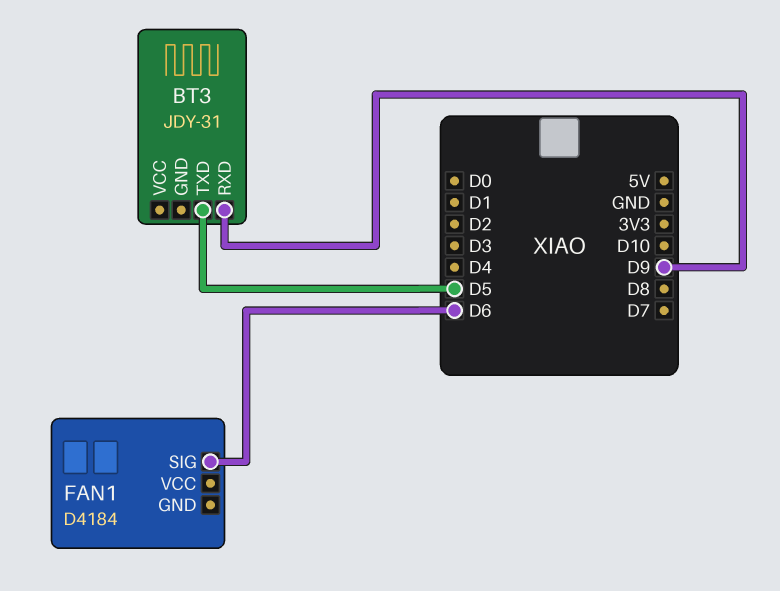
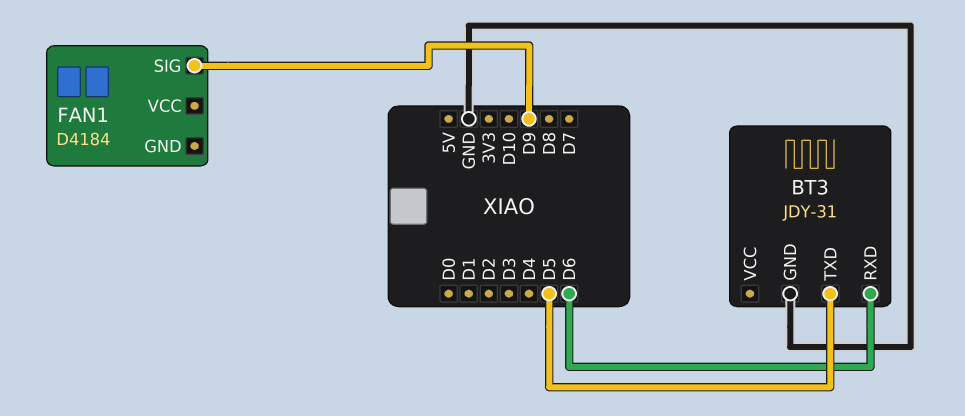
BT3 pin GND: none -> GND
BT3 pin RXD: D9 -> D6
FAN1 pin SIG: D6 -> D9

